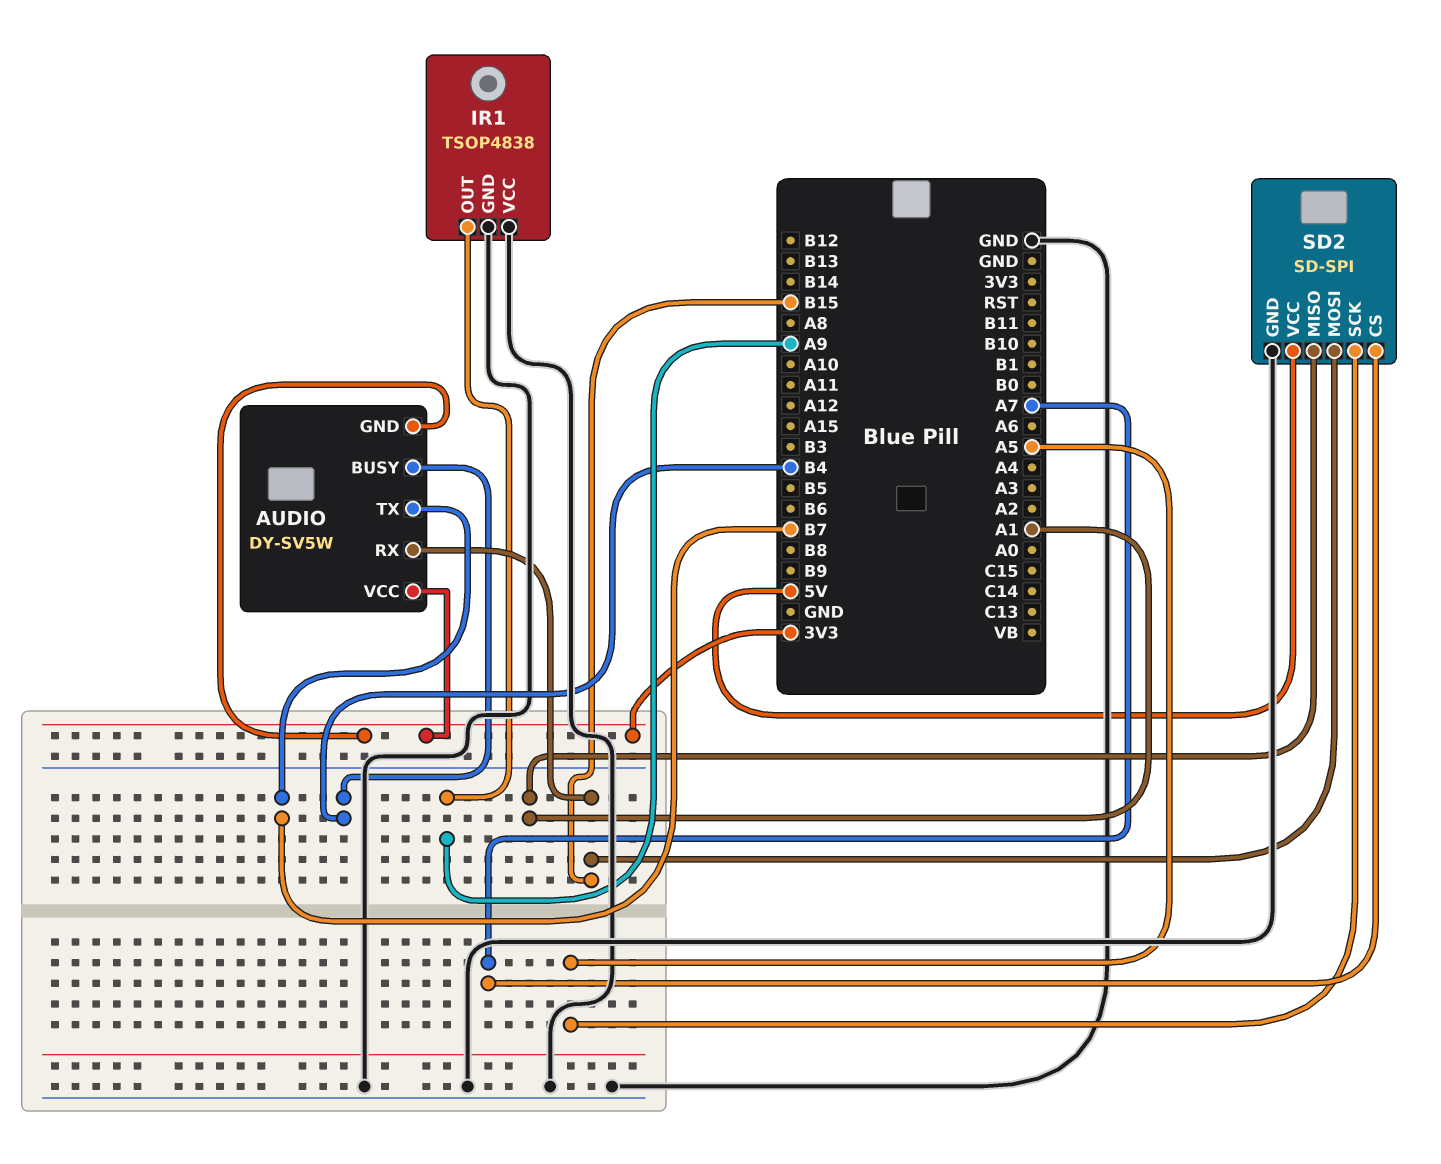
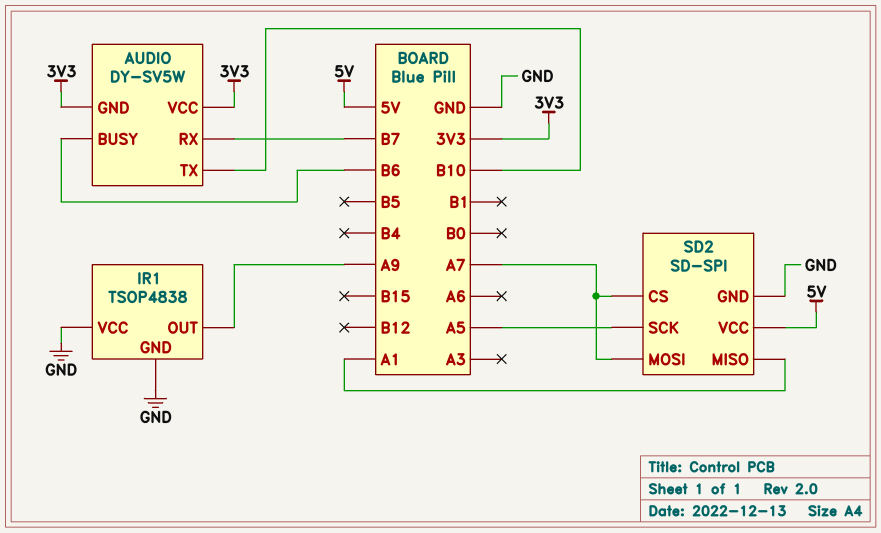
AUDIO pin BUSY: B4 -> B6
AUDIO pin RX: B15 -> B7
AUDIO pin TX: B7 -> B10
SD2 pin MOSI: B15 -> A7

